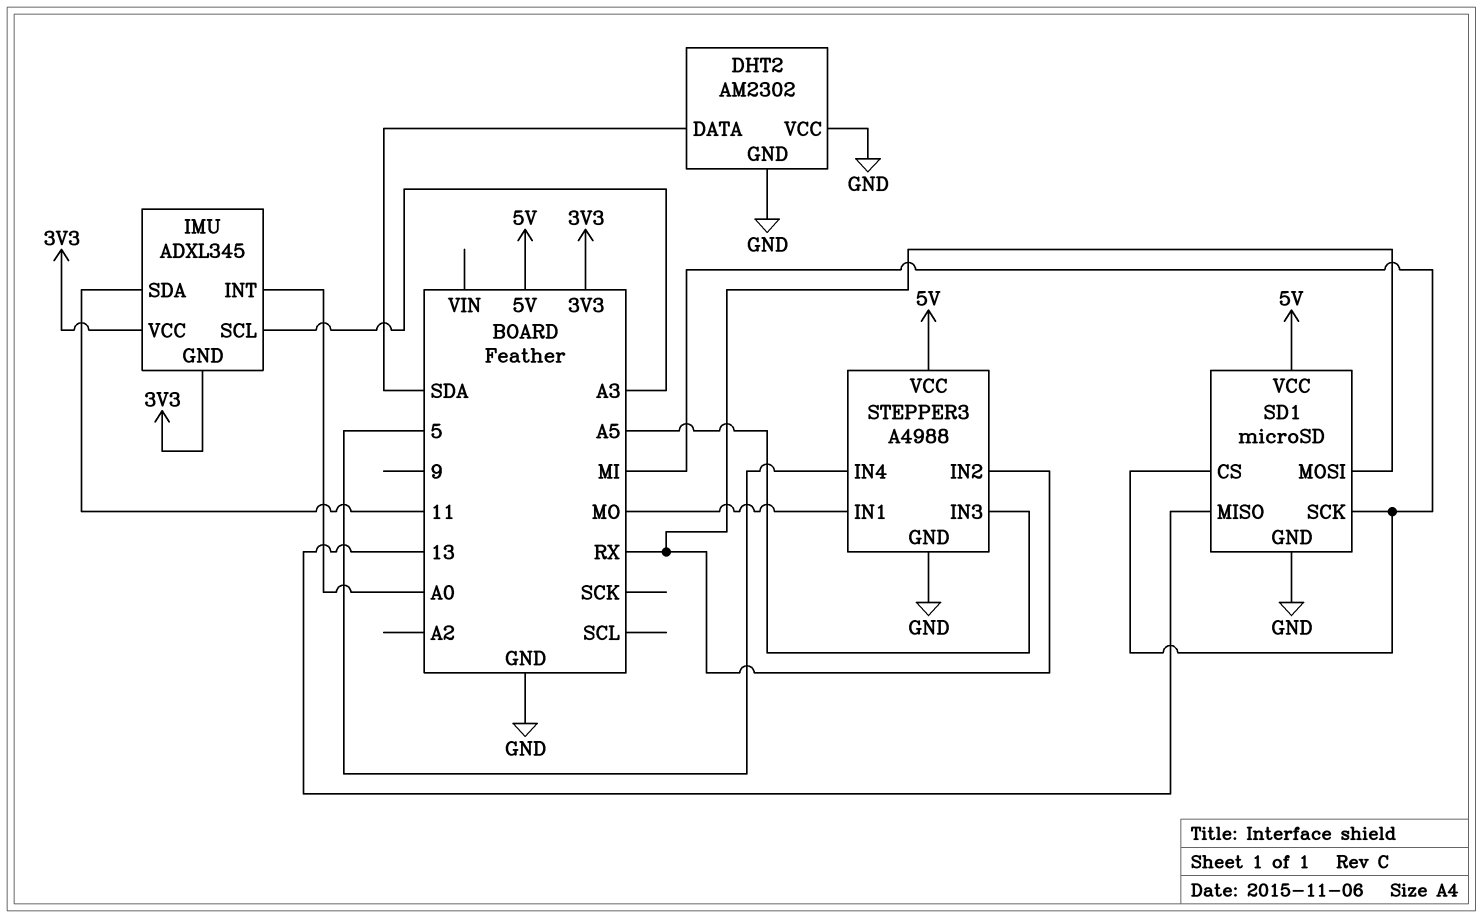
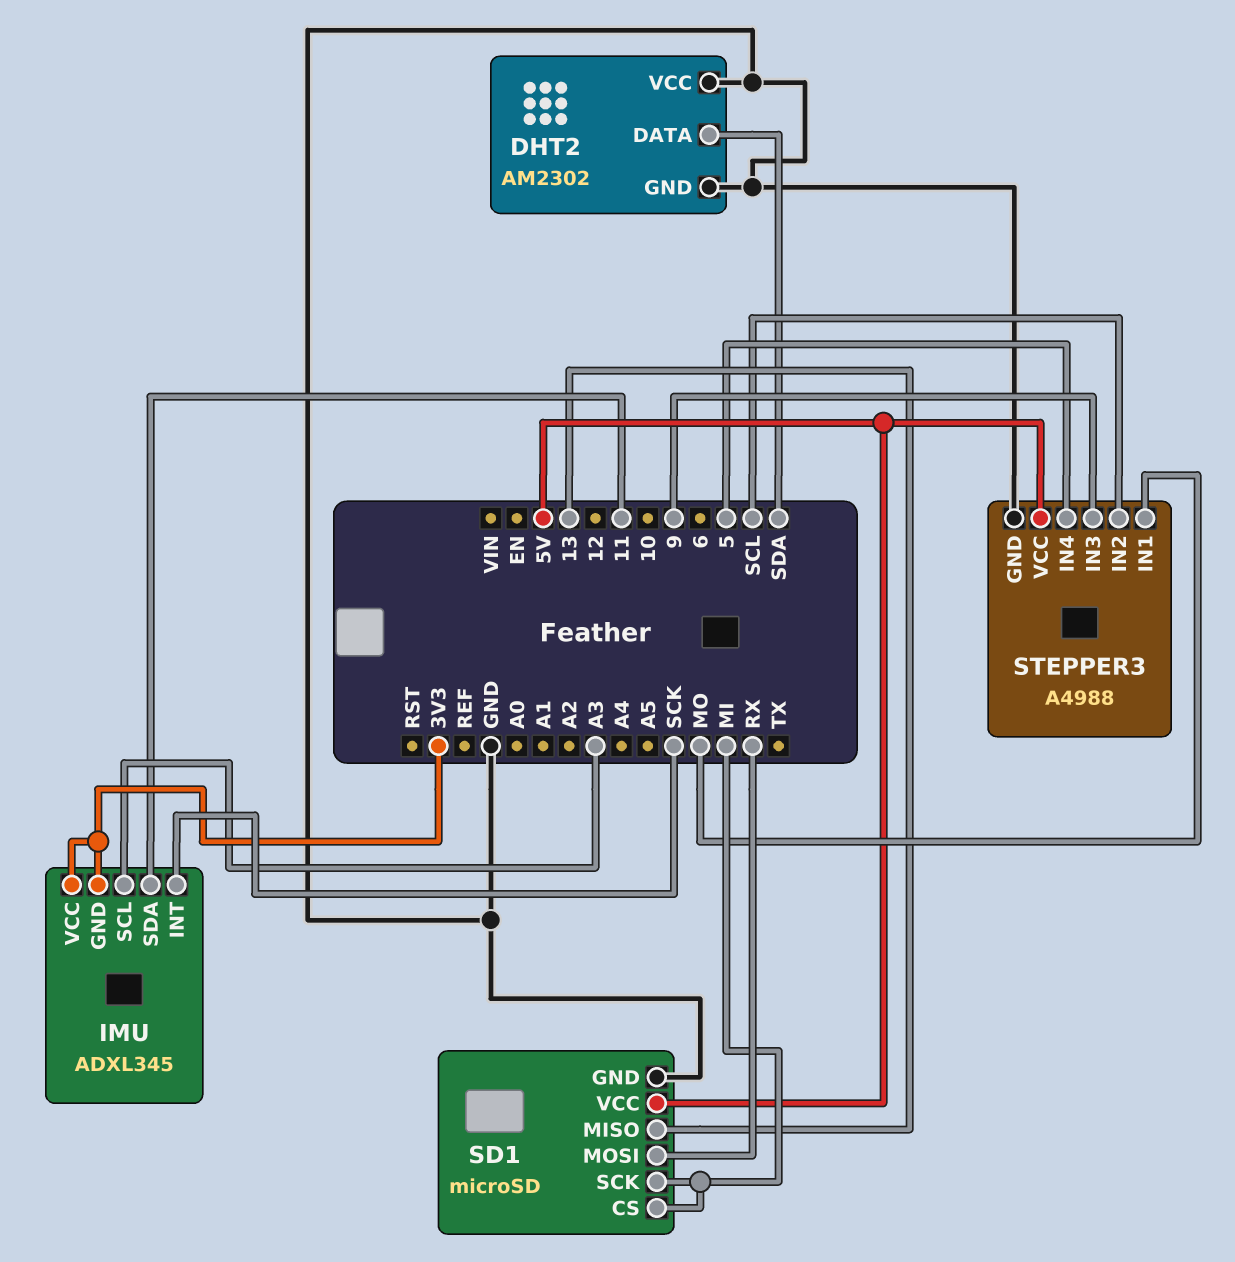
IMU pin INT: A0 -> SCK
STEPPER3 pin IN2: RX -> SCL
STEPPER3 pin IN3: A5 -> 9

